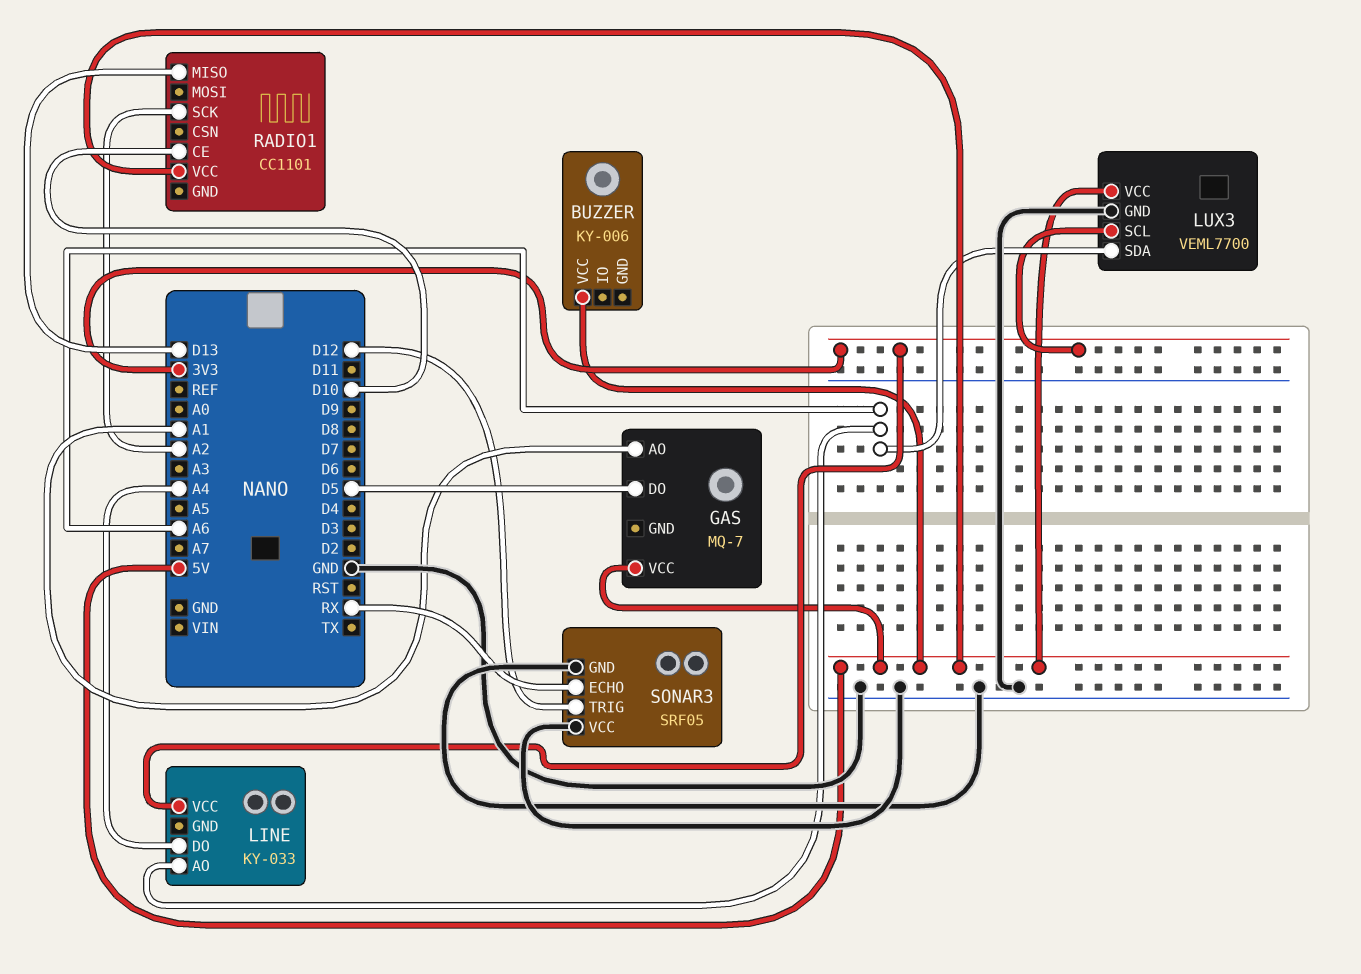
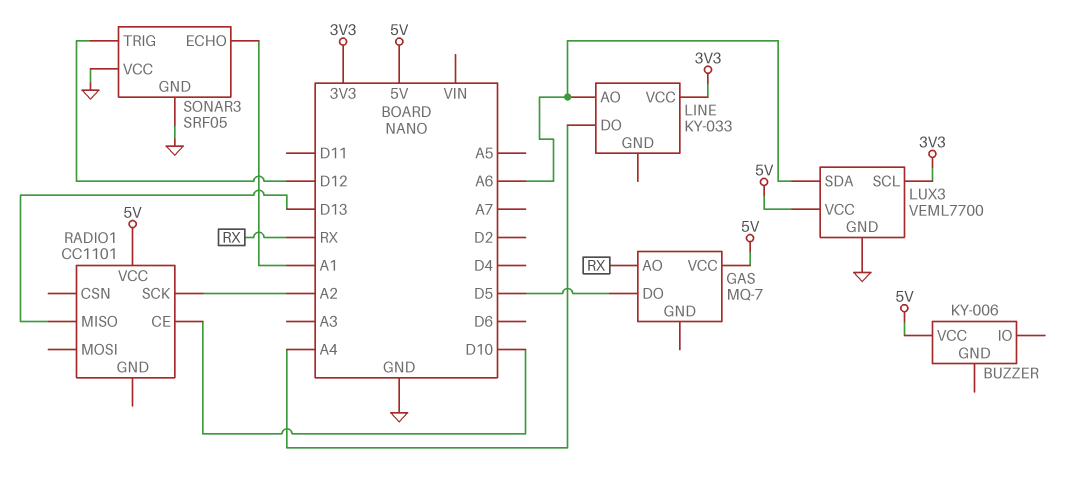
GAS pin AO: A1 -> RX
SONAR3 pin ECHO: RX -> A1

